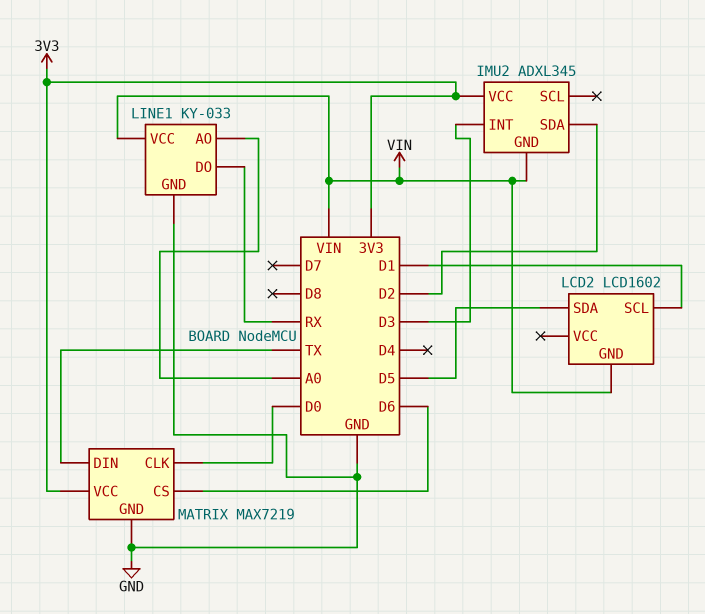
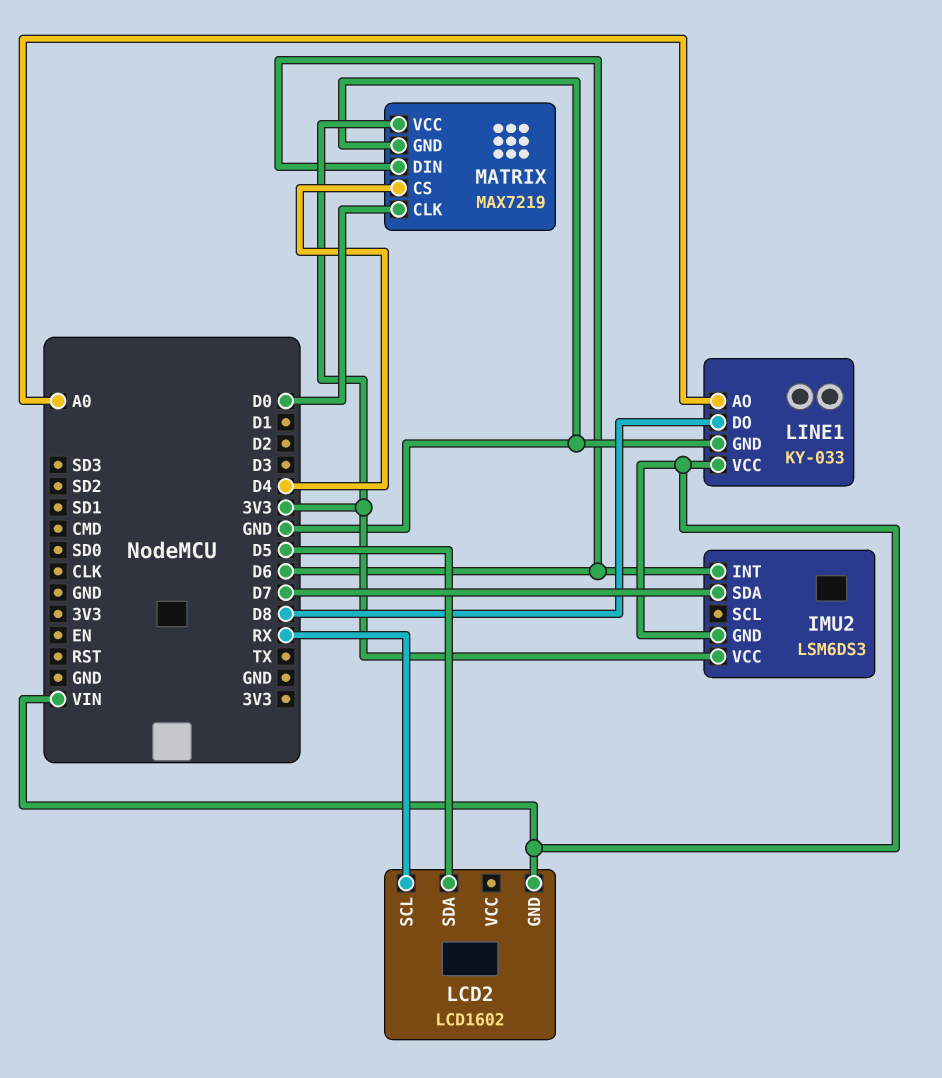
IMU2: ADXL345 -> LSM6DS3
IMU2 pin INT: D3 -> D6
IMU2 pin SDA: D2 -> D7
LCD2 pin SCL: D1 -> RX
LINE1 pin DO: RX -> D8
MATRIX pin CS: D6 -> D4
MATRIX pin DIN: TX -> D6

